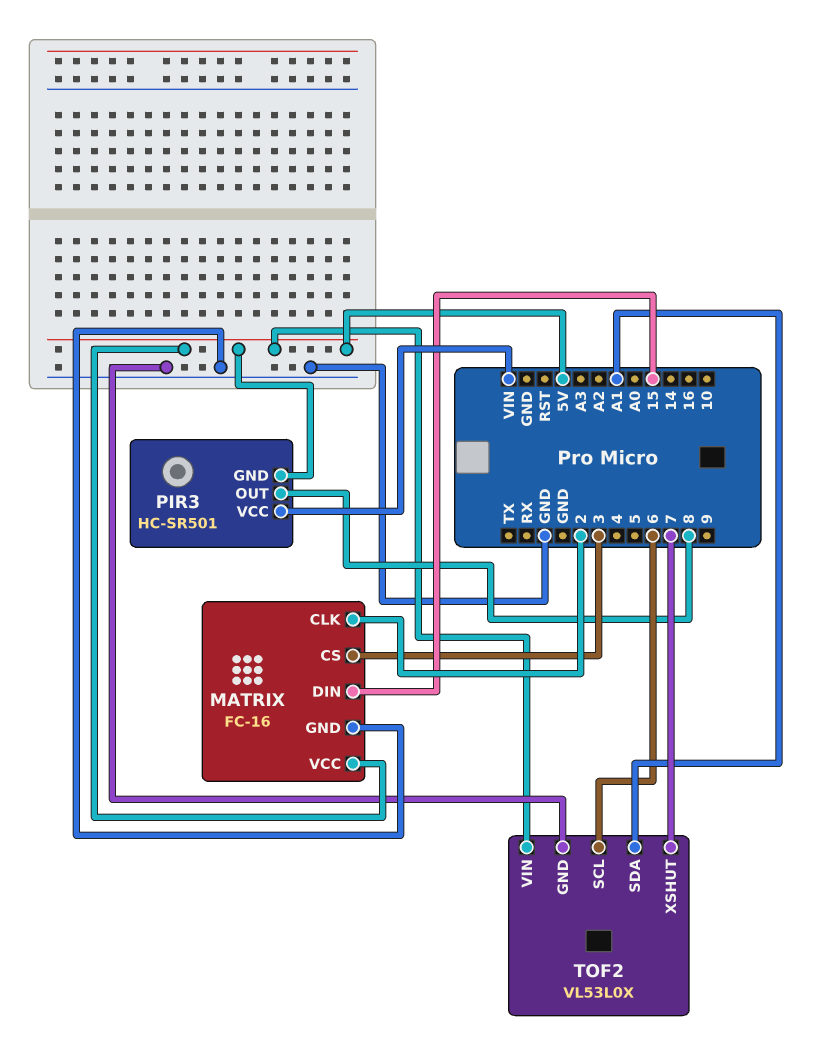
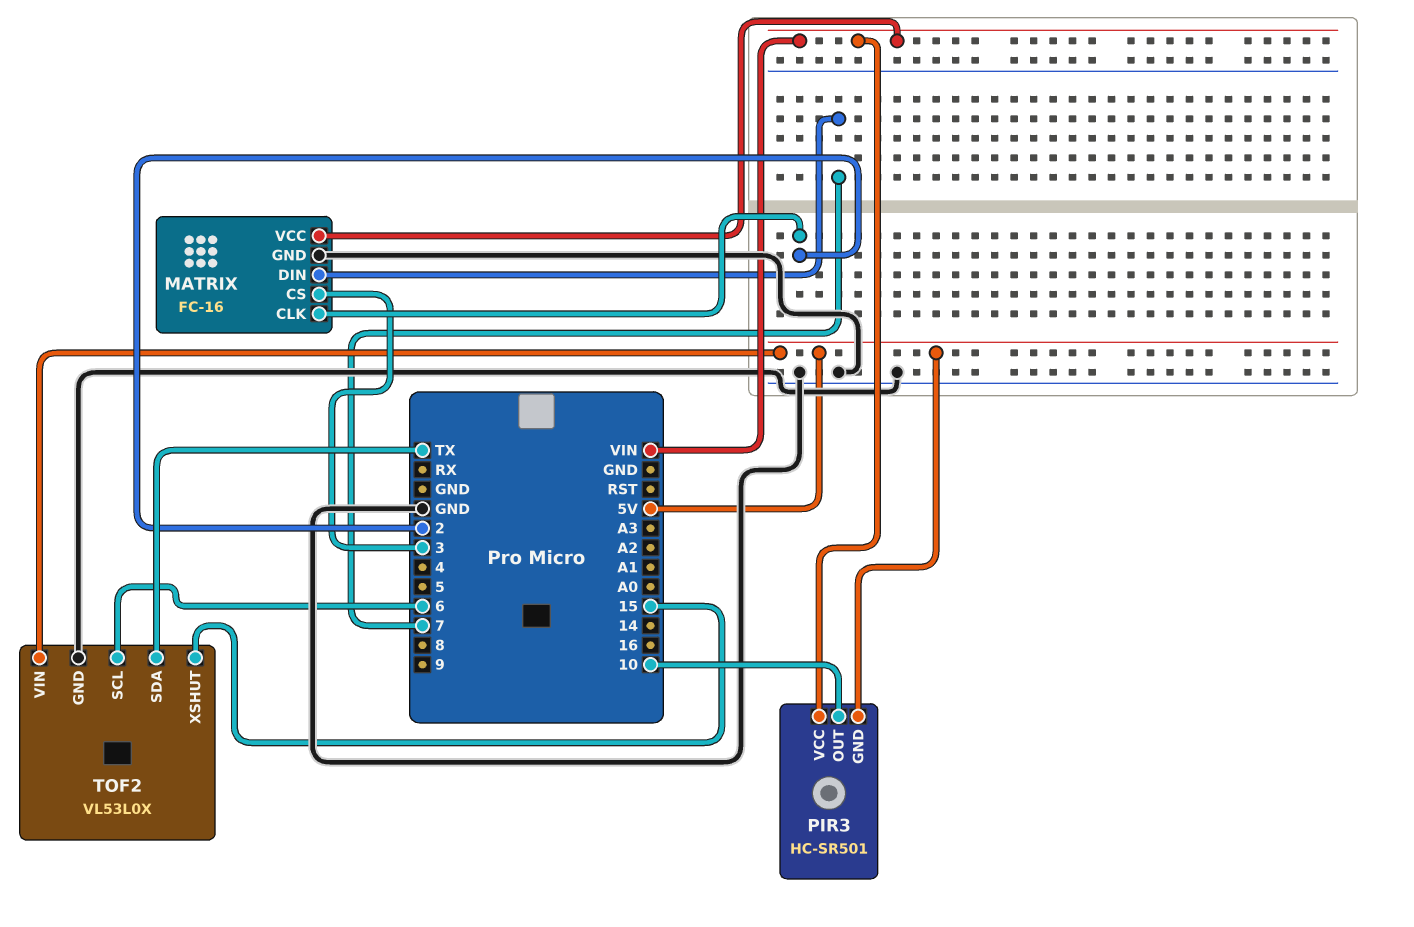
MATRIX pin DIN: 15 -> 7
MATRIX pin VCC: 5V -> VIN
PIR3 pin OUT: 8 -> 10
TOF2 pin SDA: A1 -> TX
TOF2 pin XSHUT: 7 -> 15

